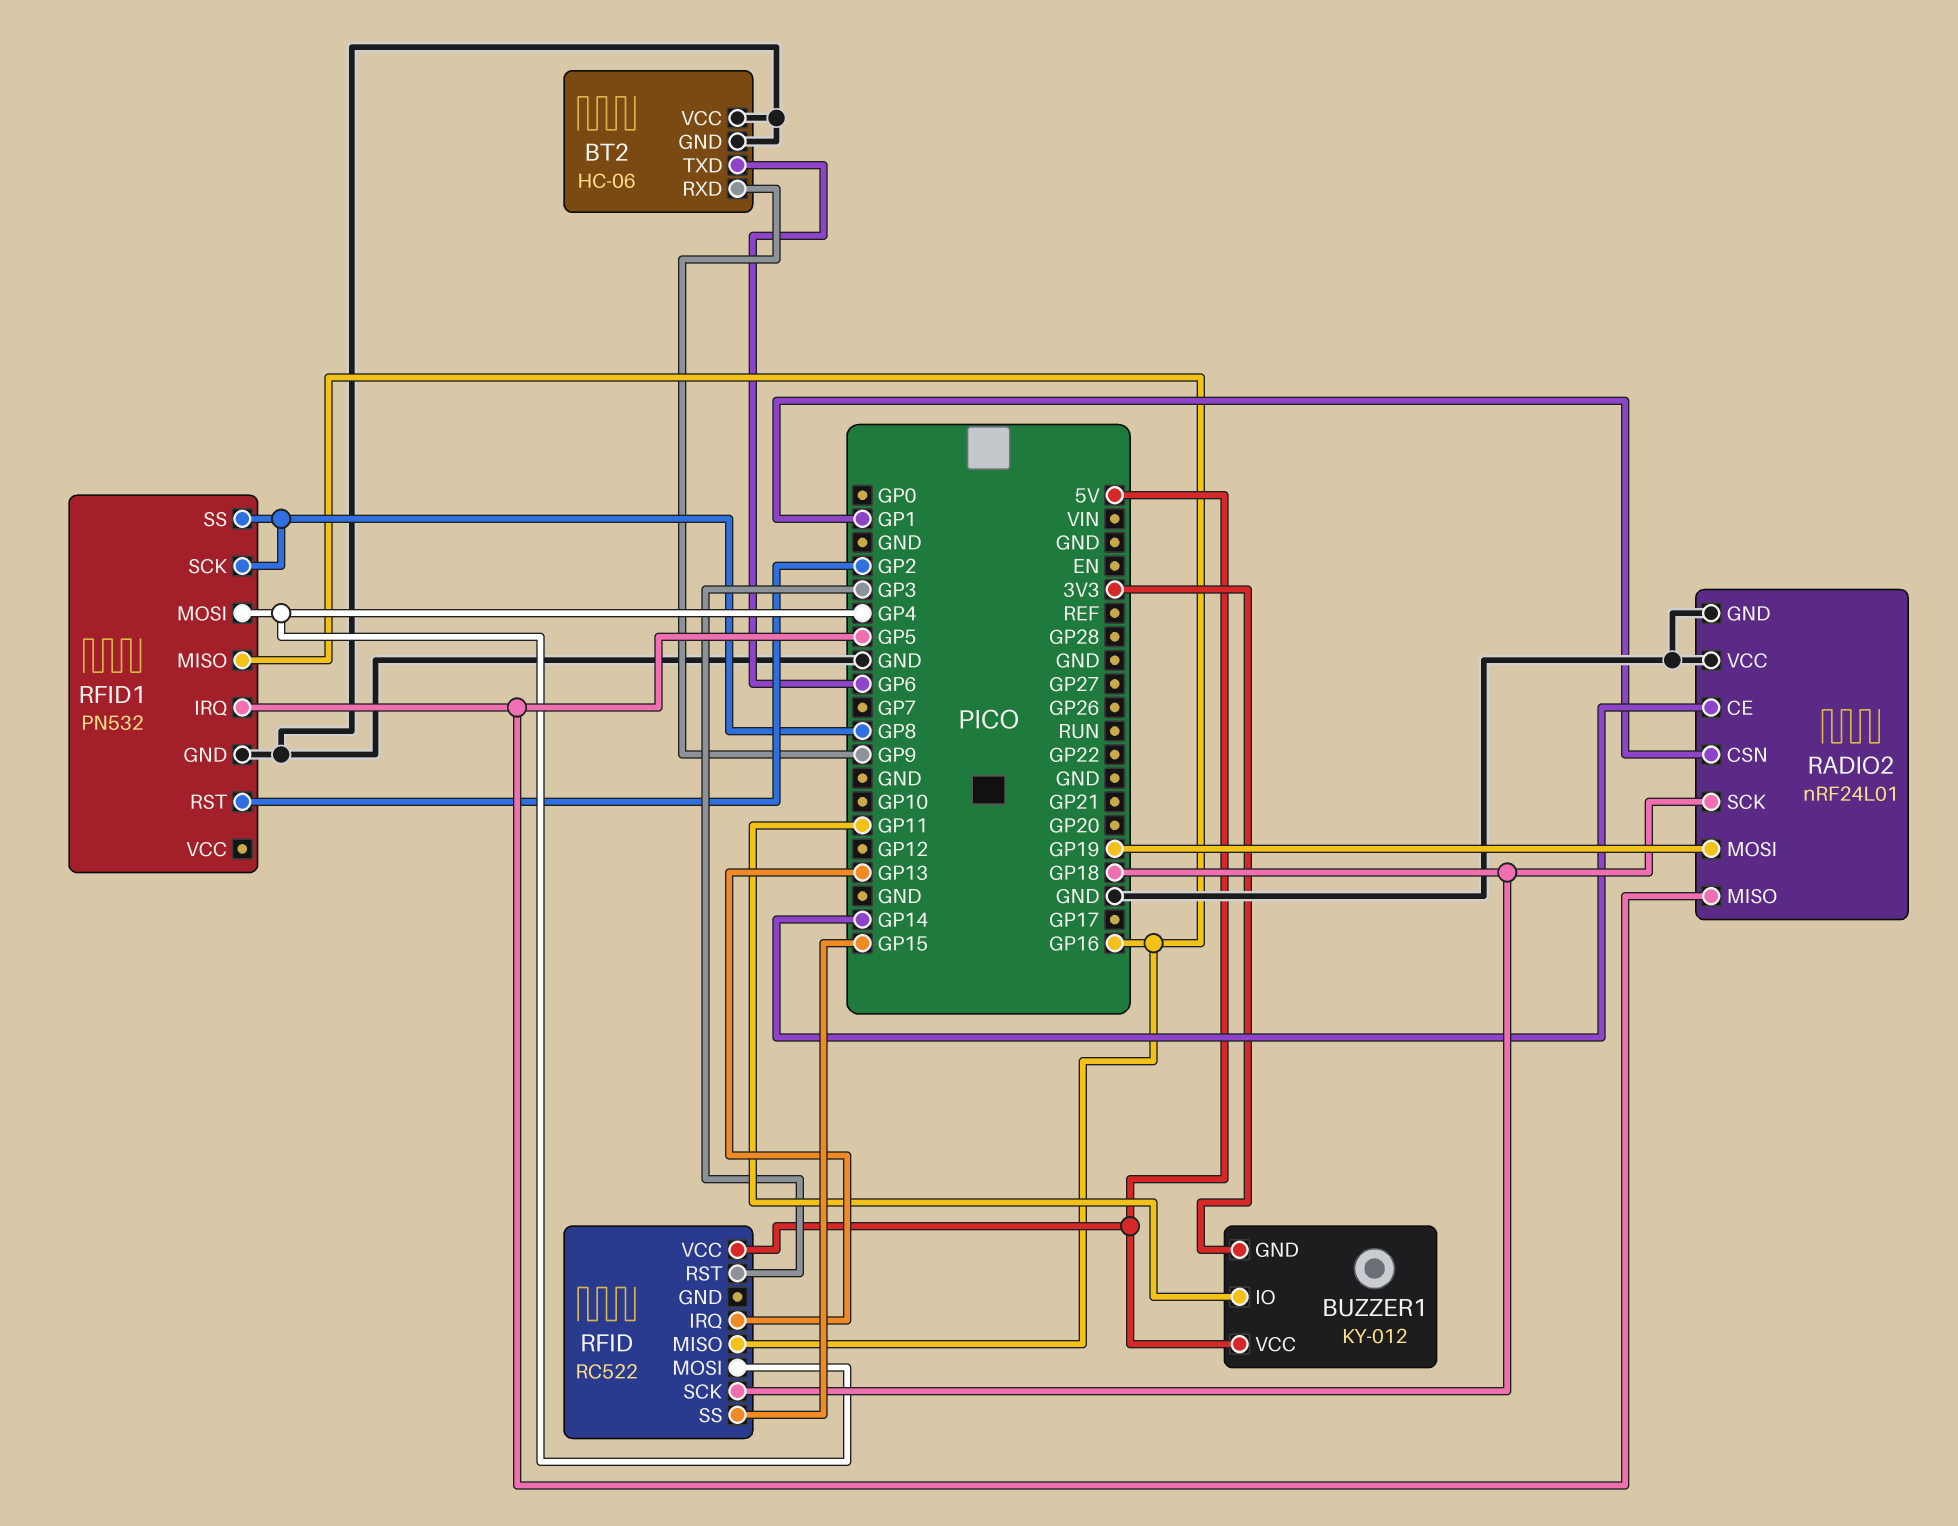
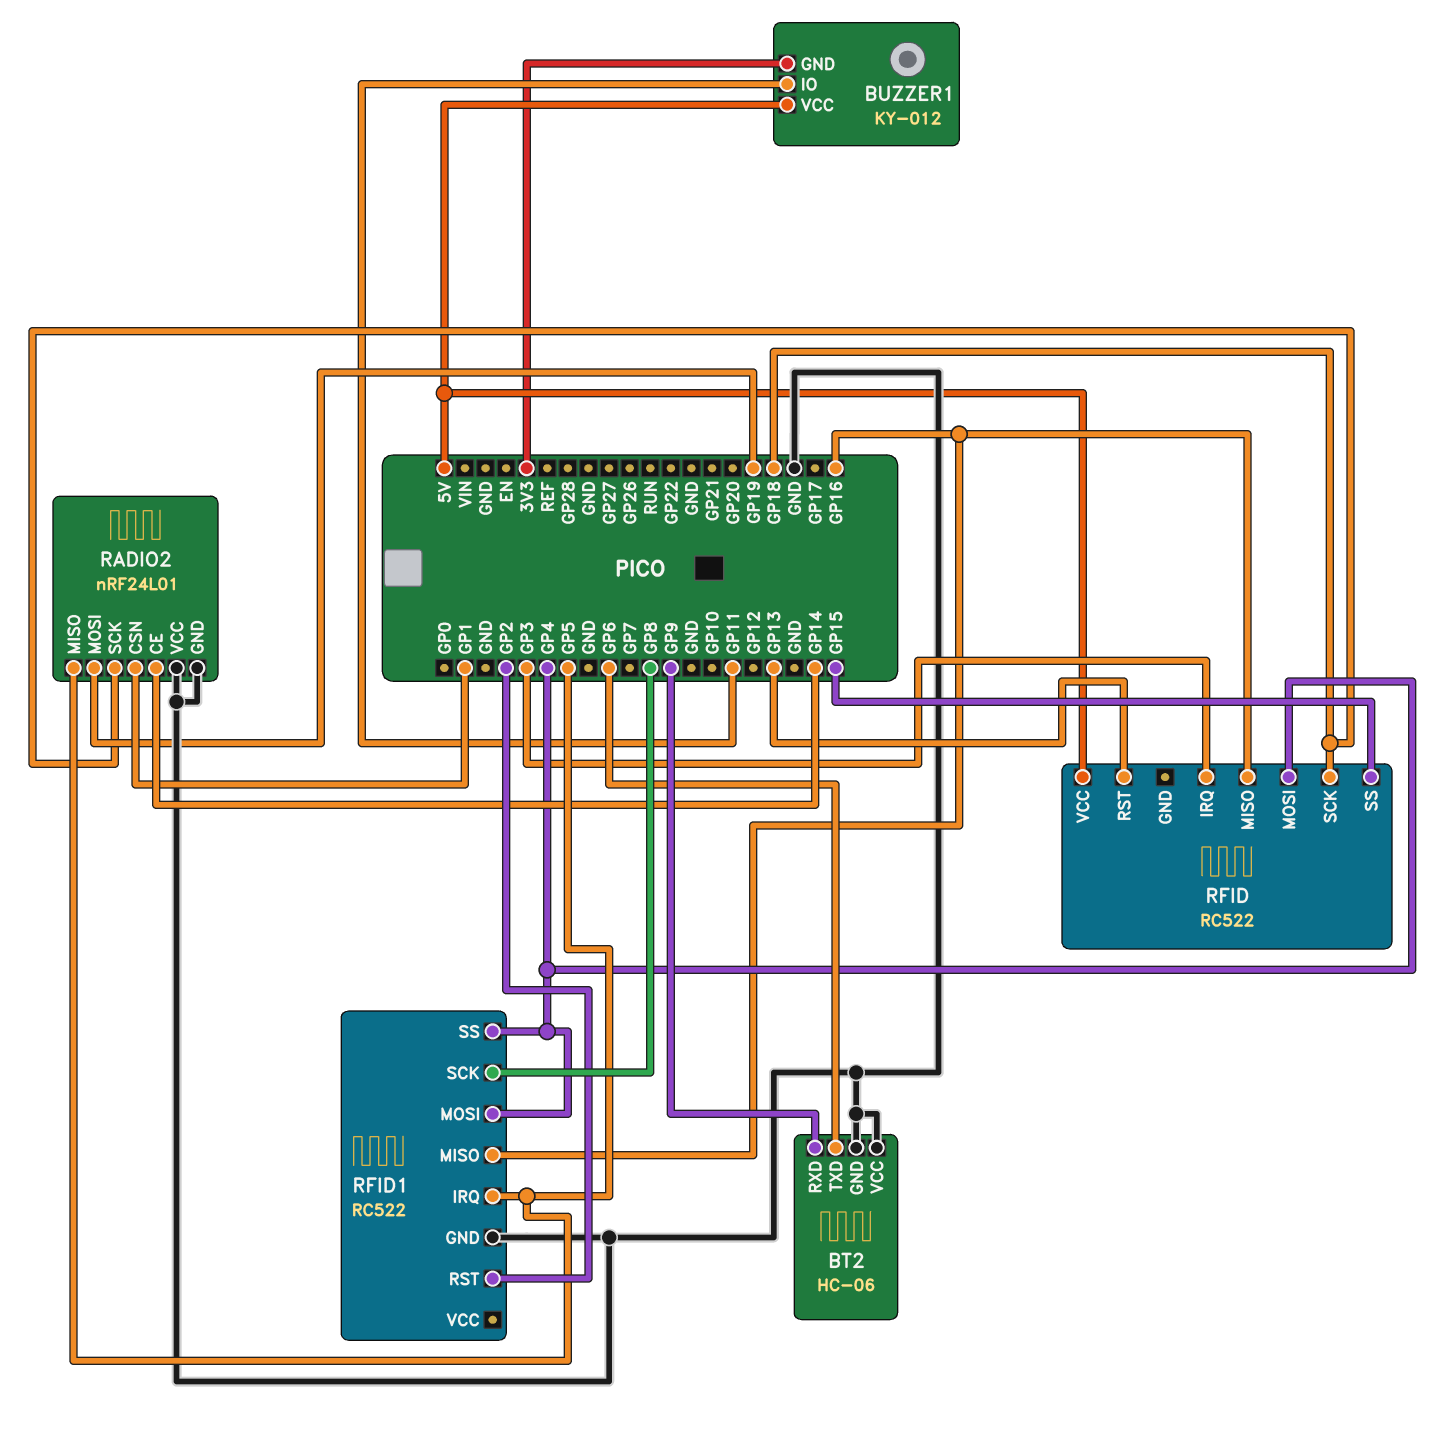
RFID pin IRQ: GP13 -> GP3
RFID pin RST: GP3 -> GP13
RFID1: PN532 -> RC522
RFID1 pin SS: GP8 -> GP4

